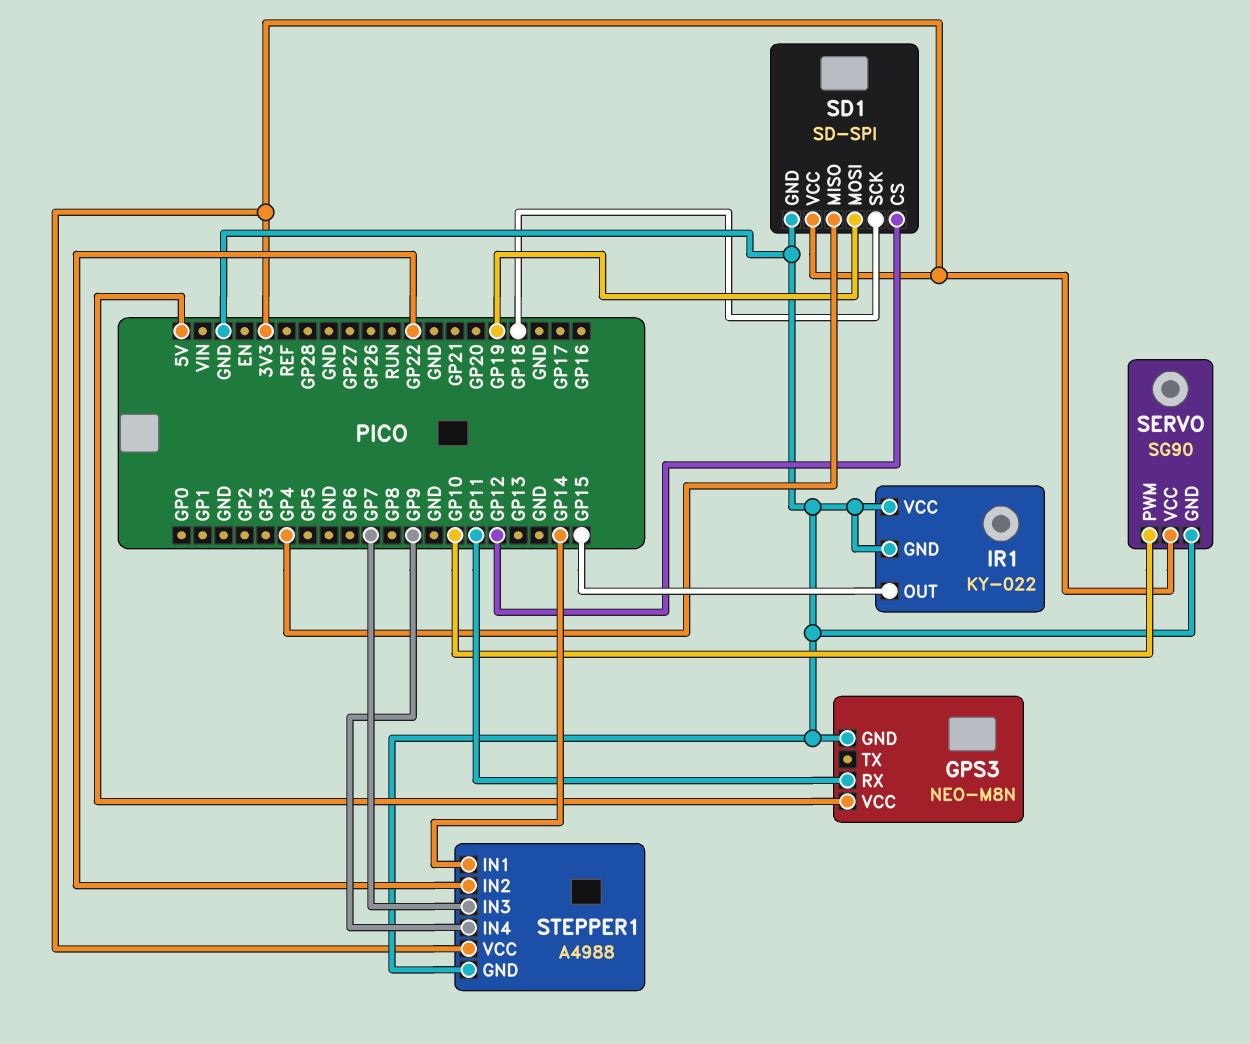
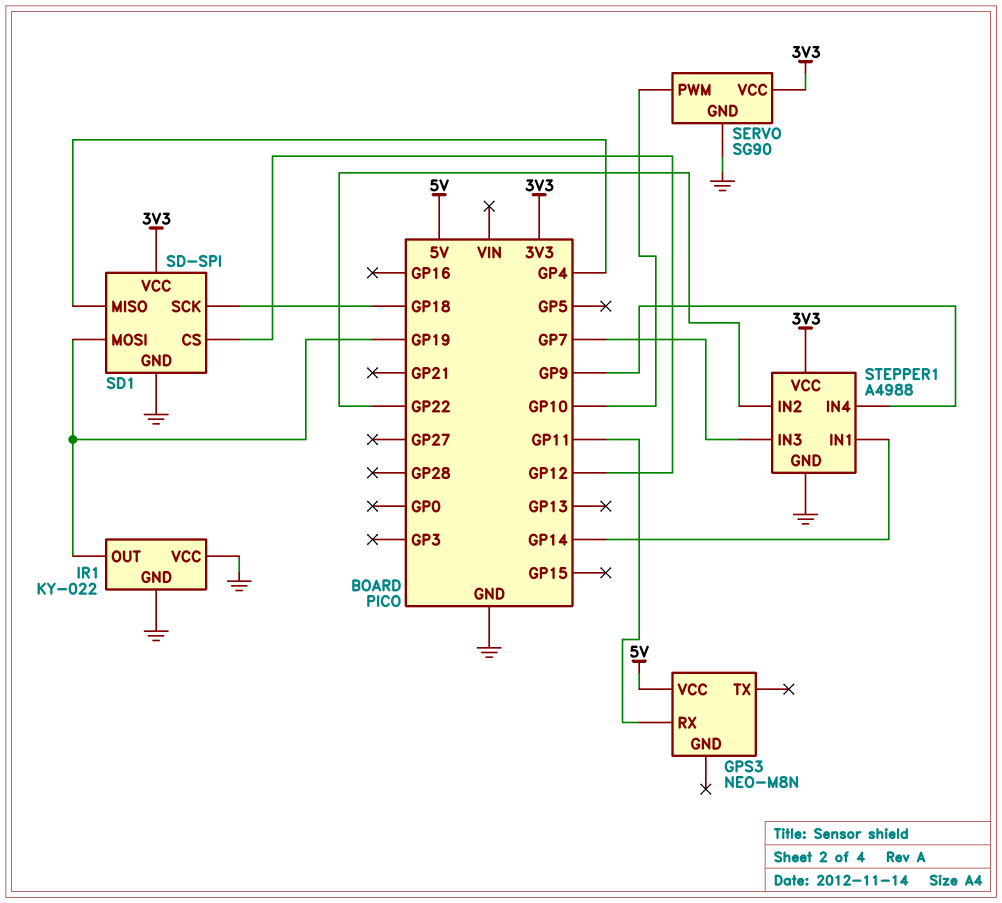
GPS3 pin GND: GND -> none
IR1 pin OUT: GP15 -> GP19

